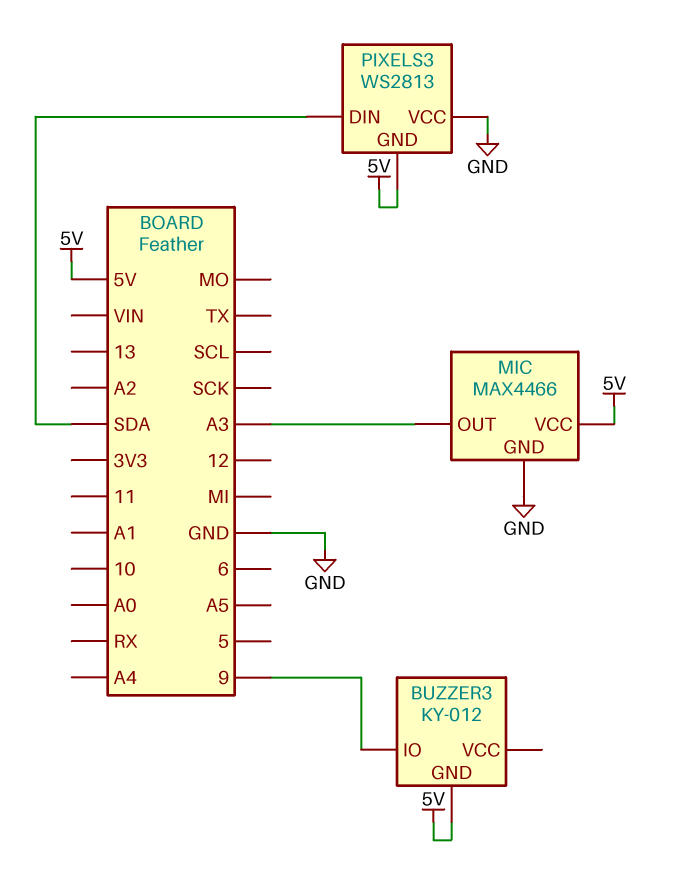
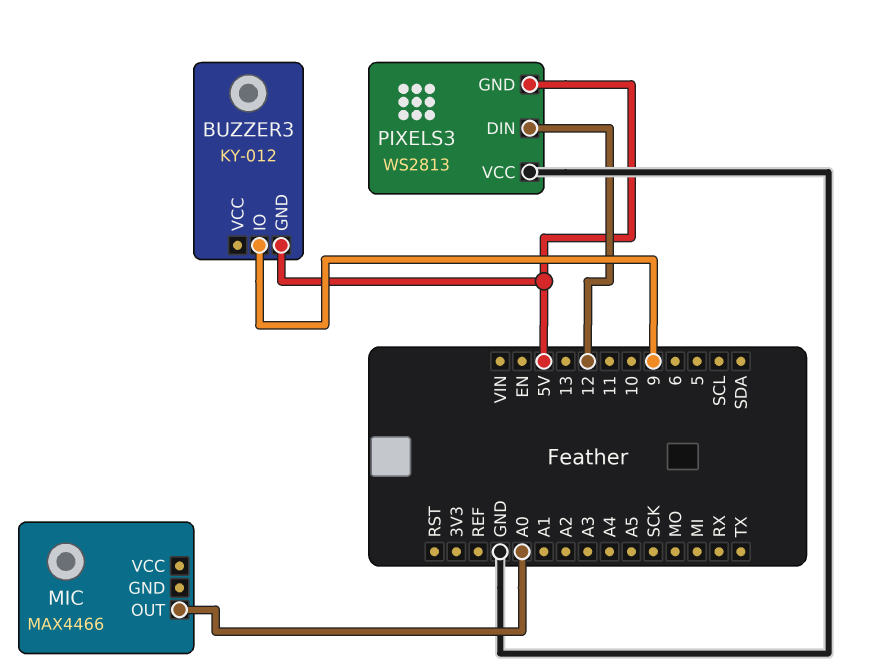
MIC pin GND: GND -> none
MIC pin OUT: A3 -> A0
MIC pin VCC: 5V -> none
PIXELS3 pin DIN: SDA -> 12

